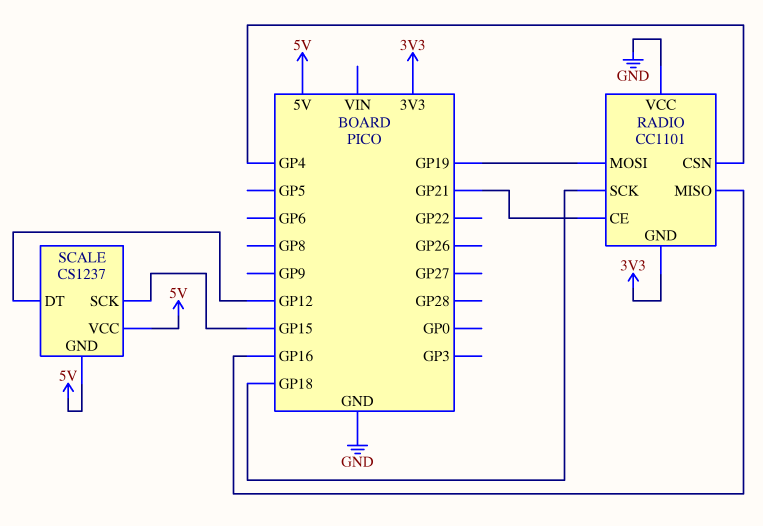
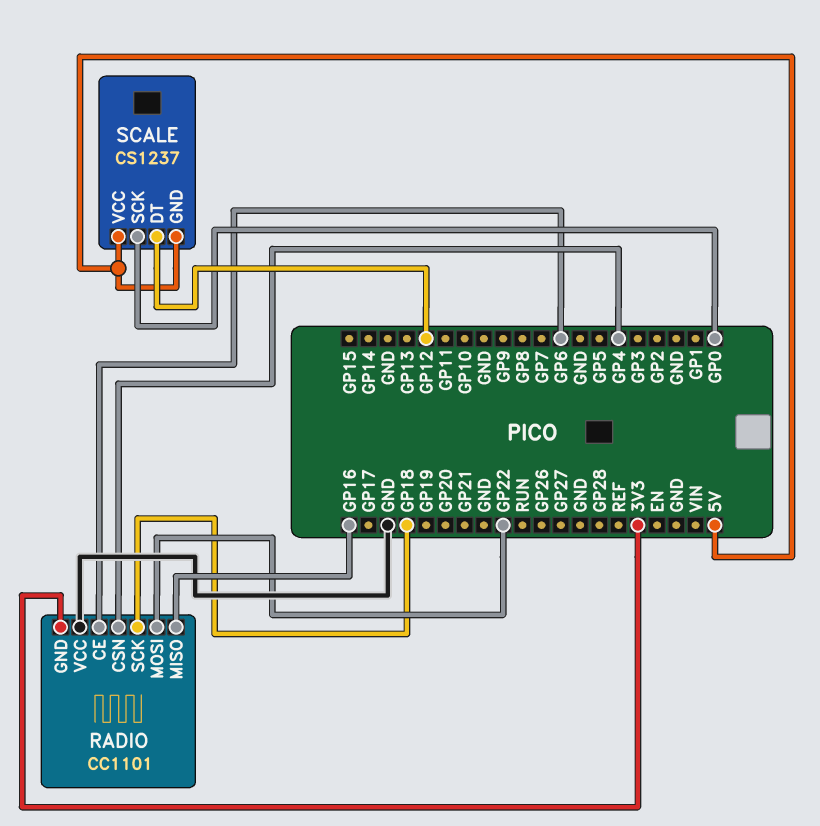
RADIO pin CE: GP21 -> GP6
RADIO pin MOSI: GP19 -> GP22
SCALE pin SCK: GP15 -> GP0

